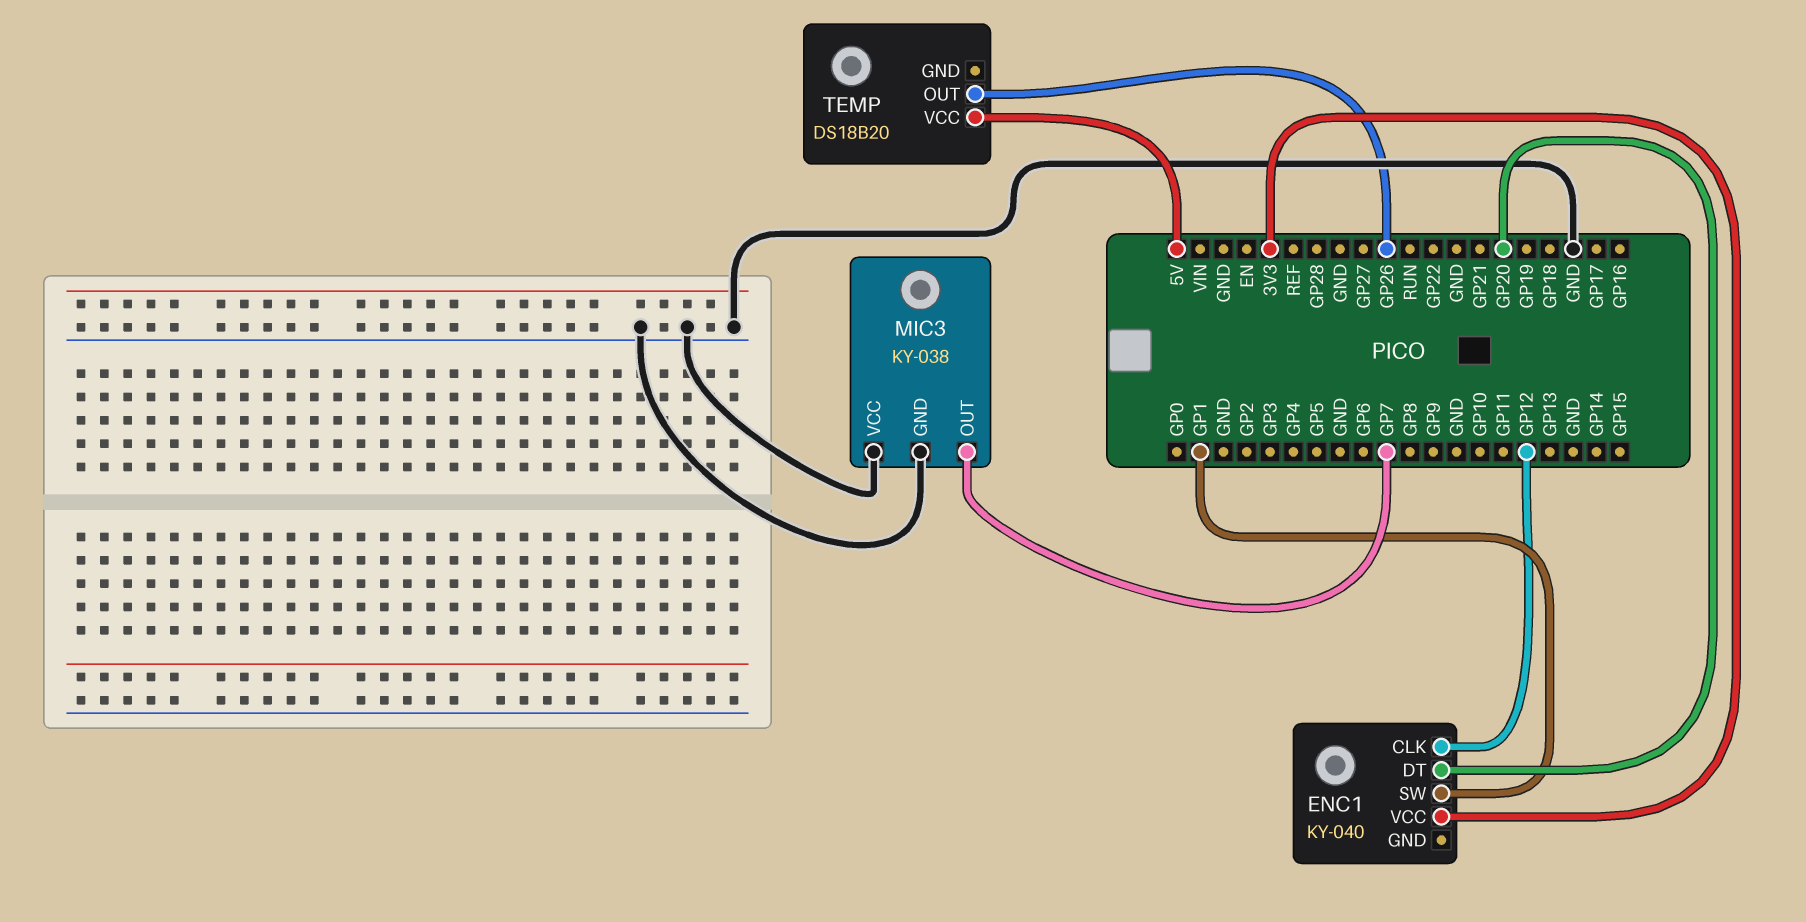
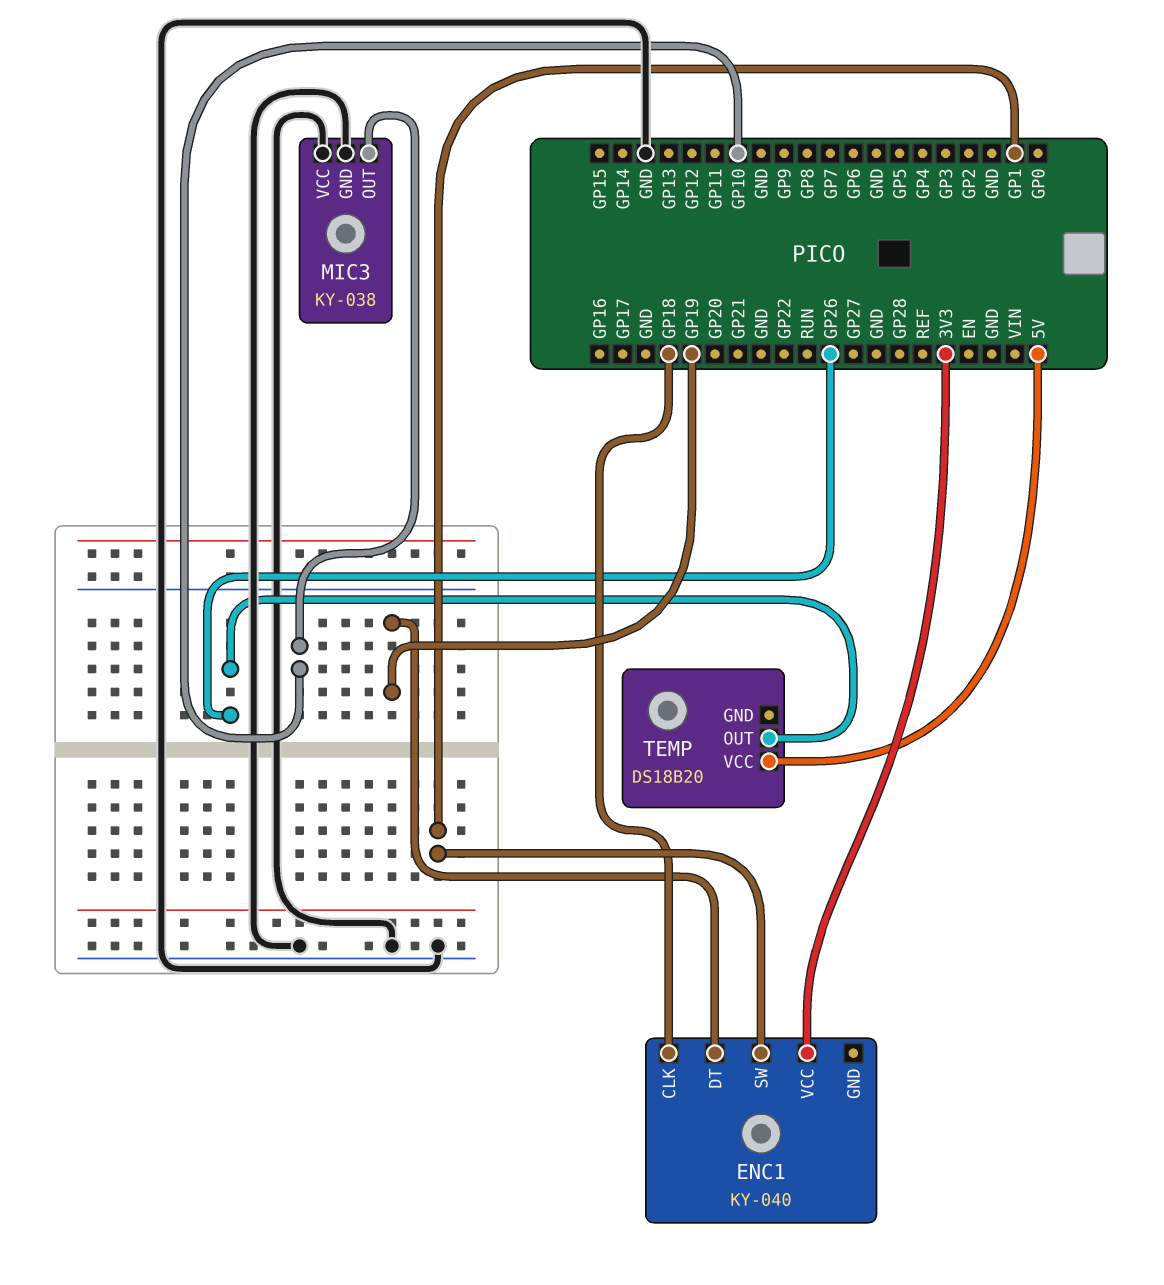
ENC1 pin CLK: GP12 -> GP18
ENC1 pin DT: GP20 -> GP19
MIC3 pin OUT: GP7 -> GP10

